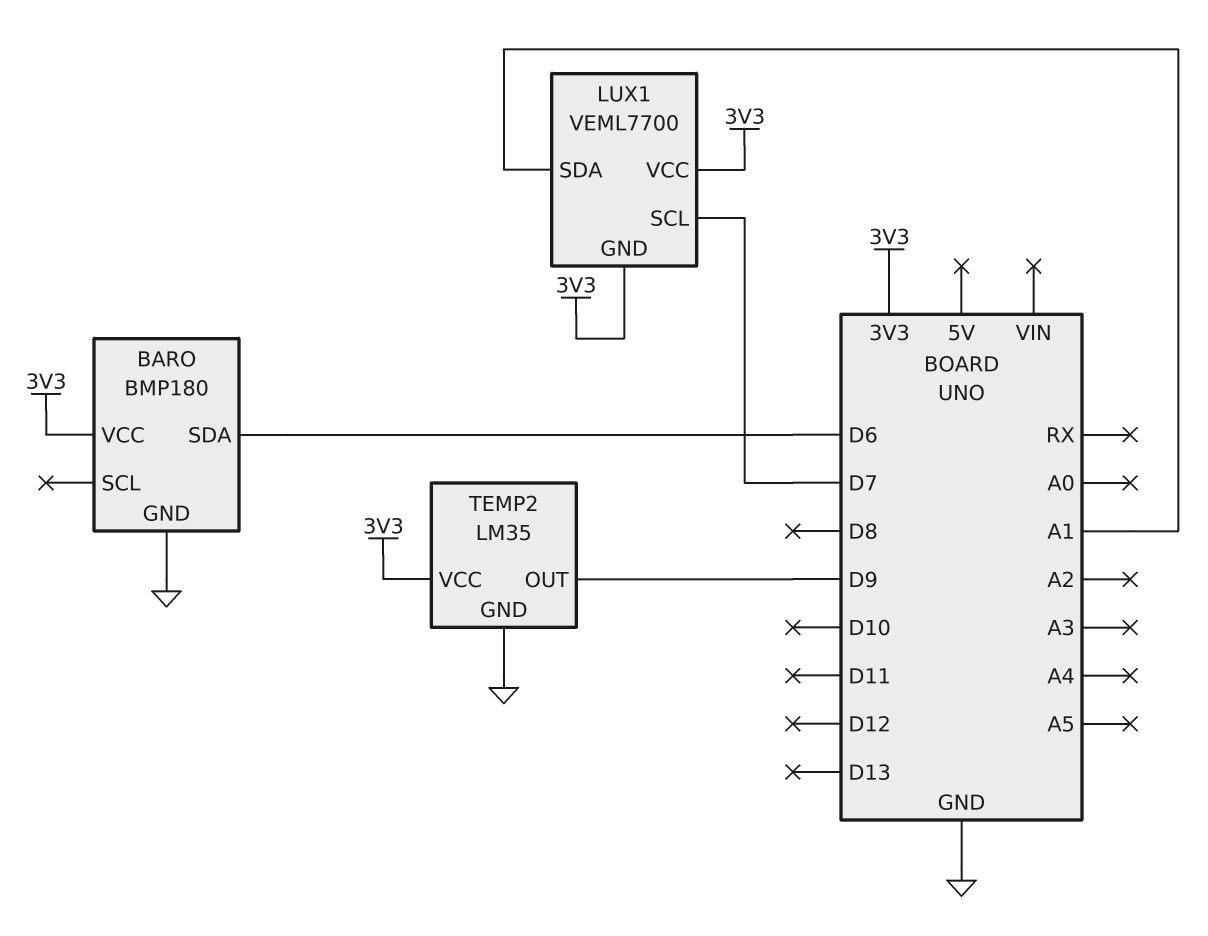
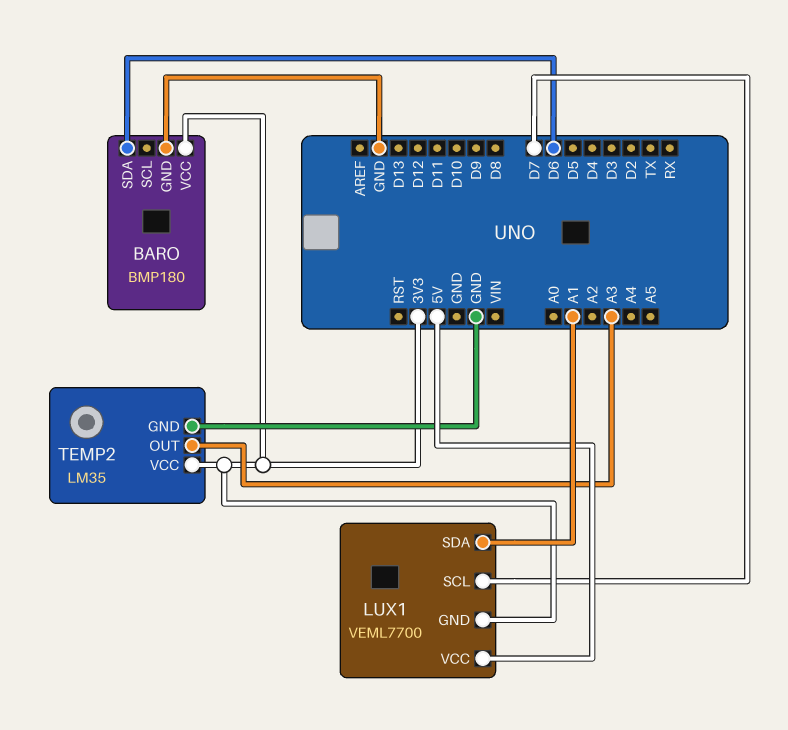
LUX1 pin VCC: 3V3 -> 5V
TEMP2 pin OUT: D9 -> A3

